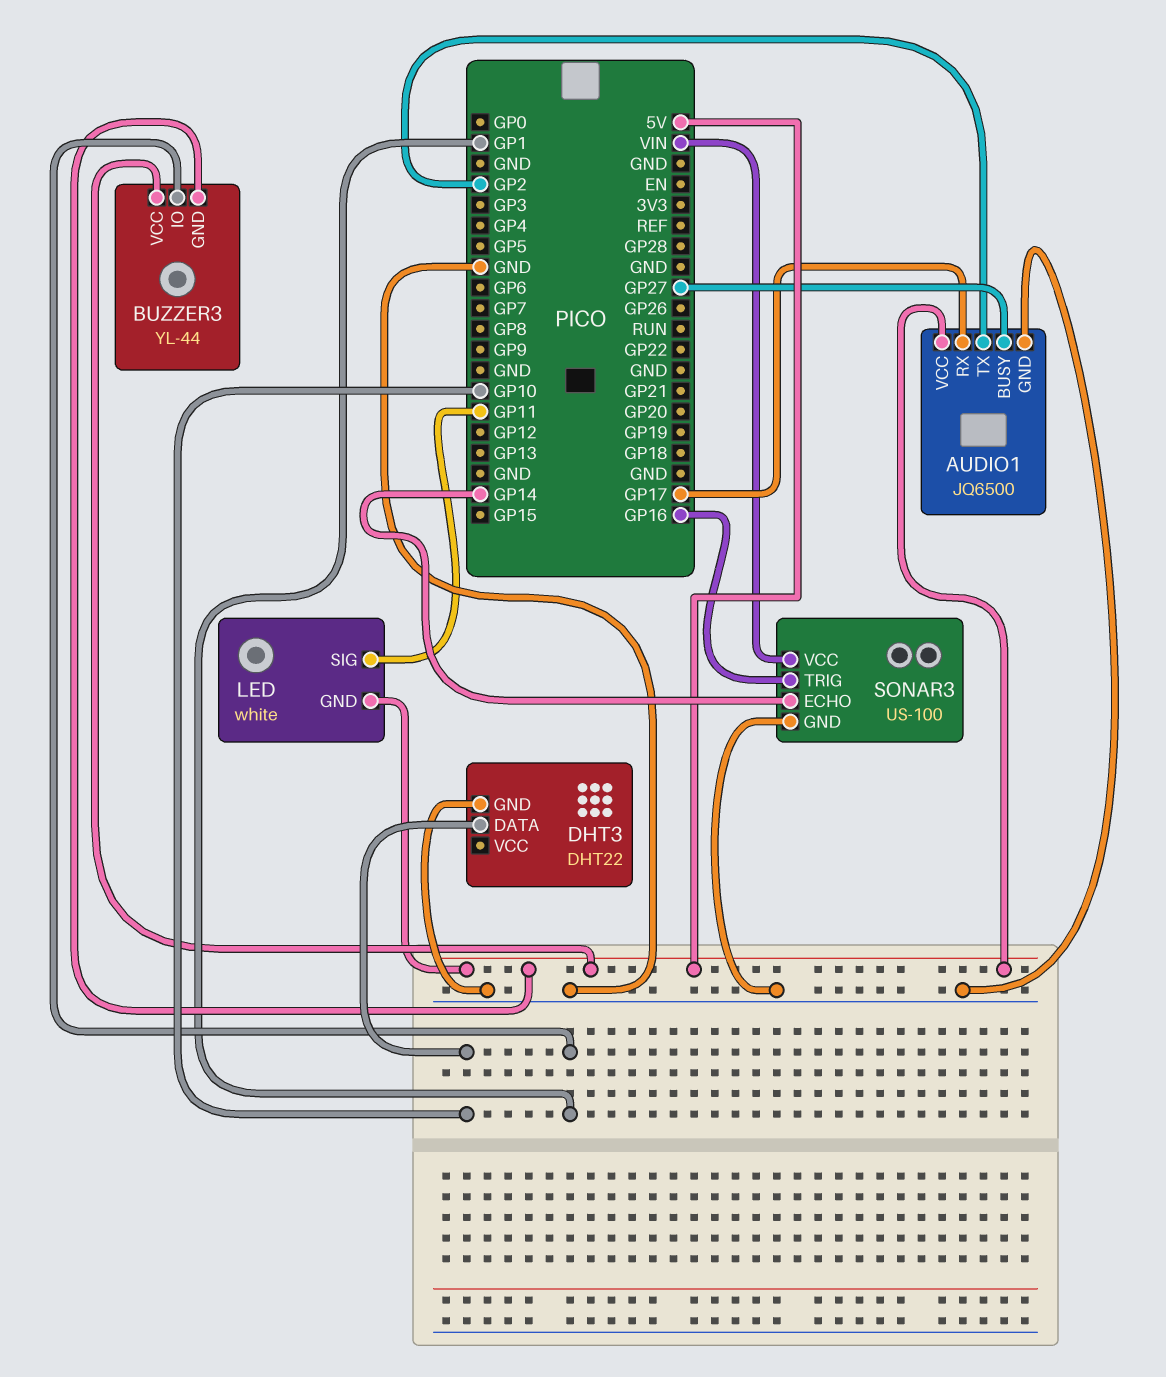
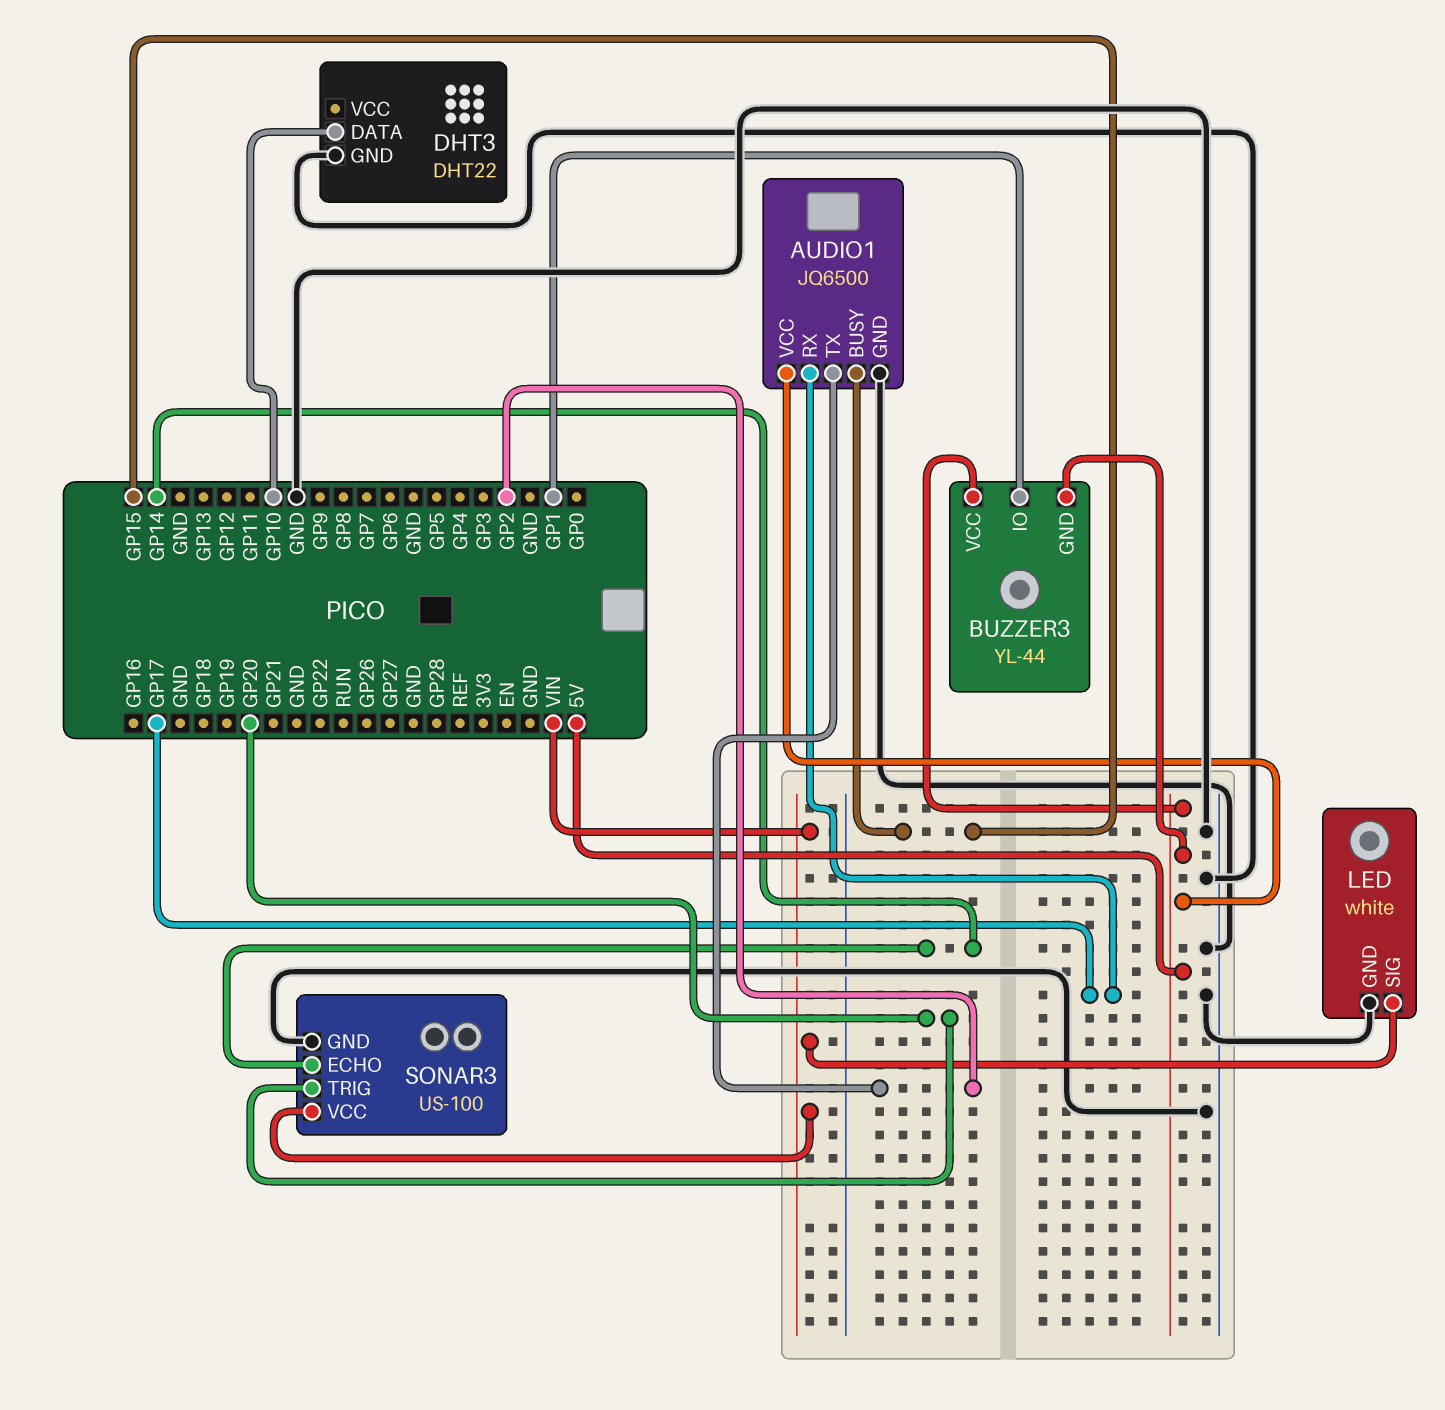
AUDIO1 pin BUSY: GP27 -> GP15
LED pin GND: 5V -> GND
LED pin SIG: GP11 -> VIN
SONAR3 pin TRIG: GP16 -> GP20

